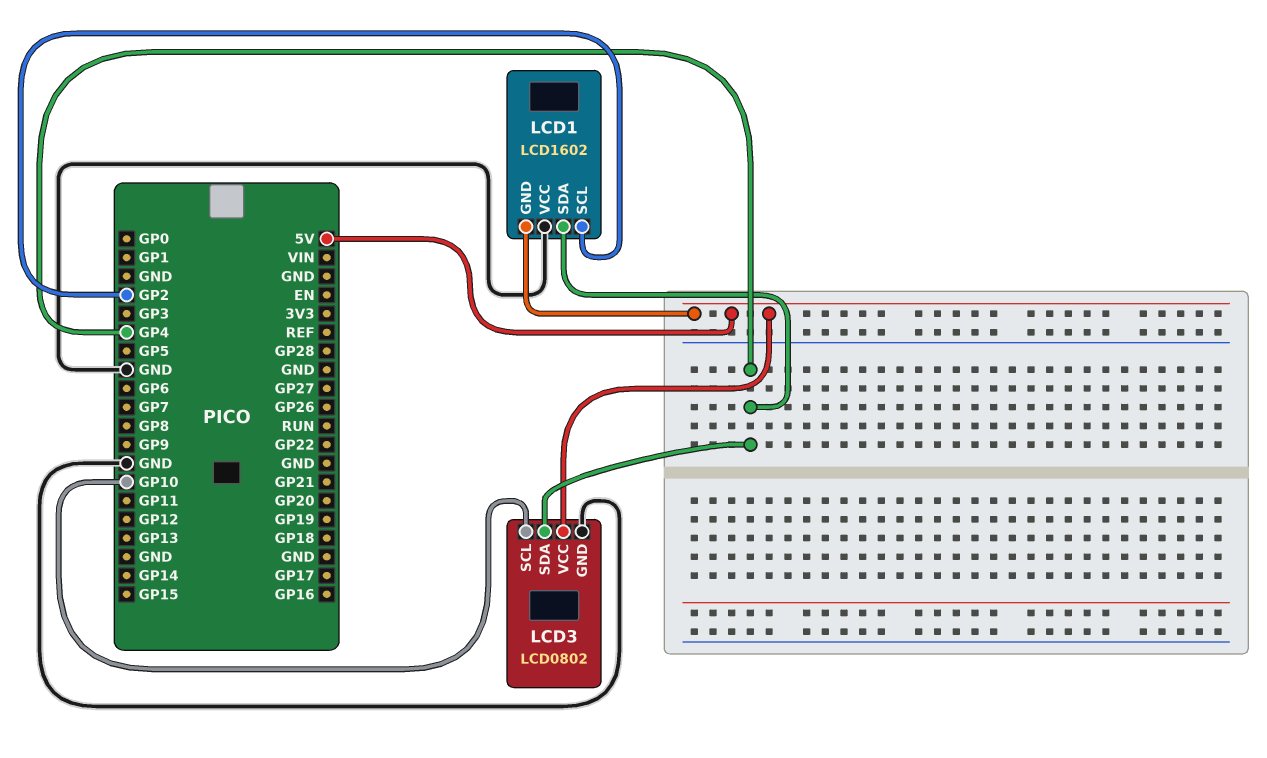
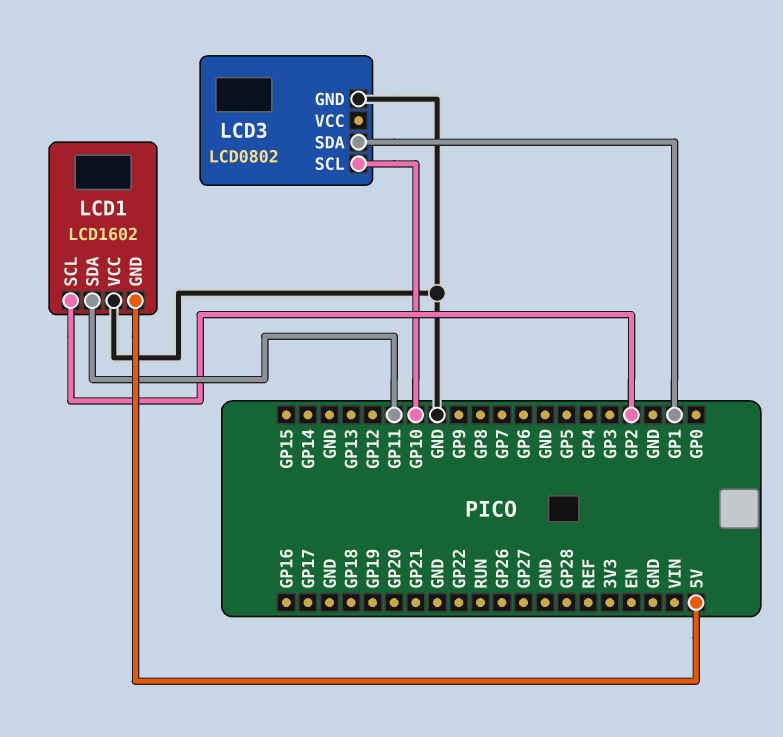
LCD1 pin SDA: GP4 -> GP11
LCD3 pin SDA: GP4 -> GP1
LCD3 pin VCC: 5V -> none

